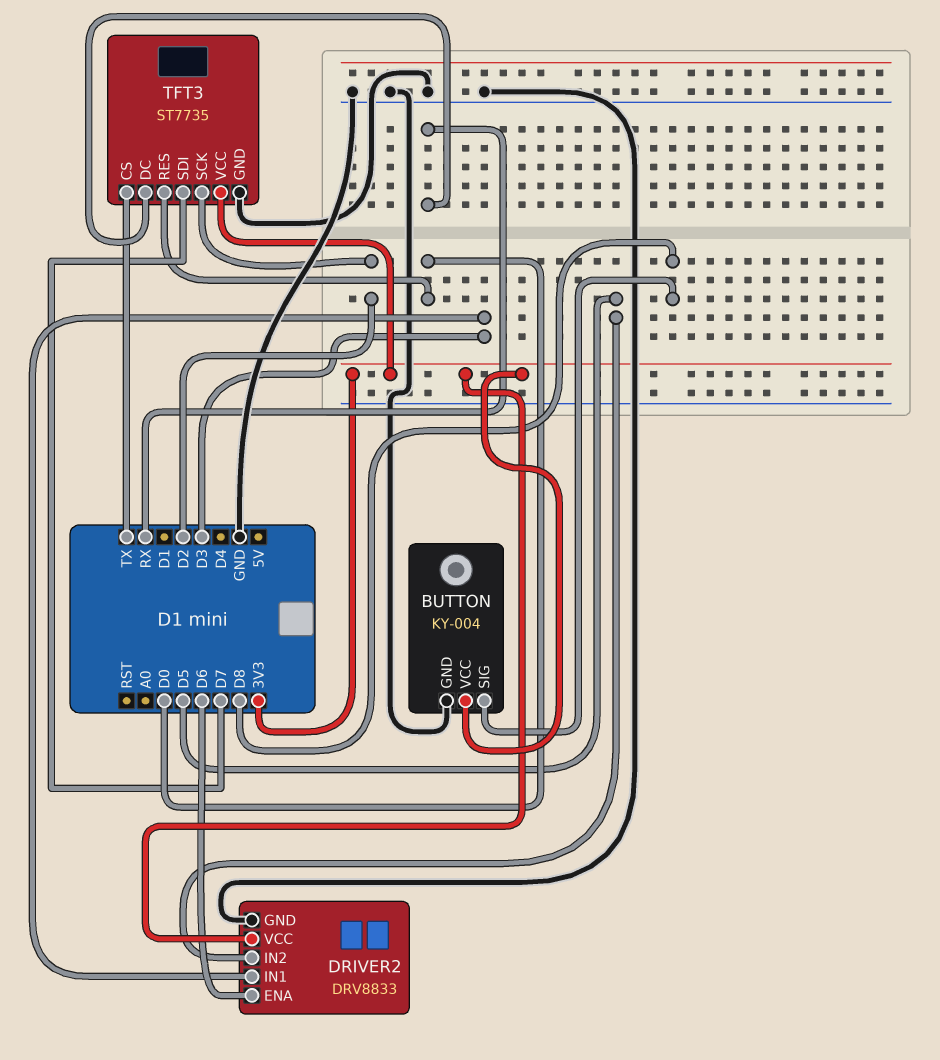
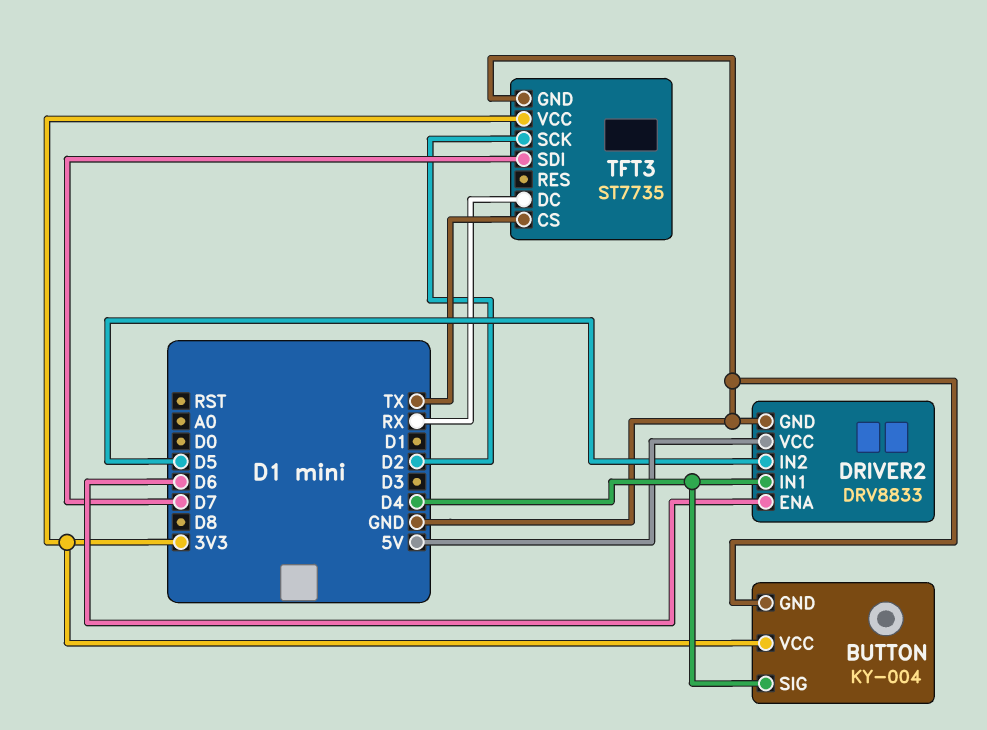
BUTTON pin SIG: D8 -> D4
DRIVER2 pin IN1: D3 -> D4
DRIVER2 pin VCC: 3V3 -> 5V
TFT3 pin RES: D0 -> none

